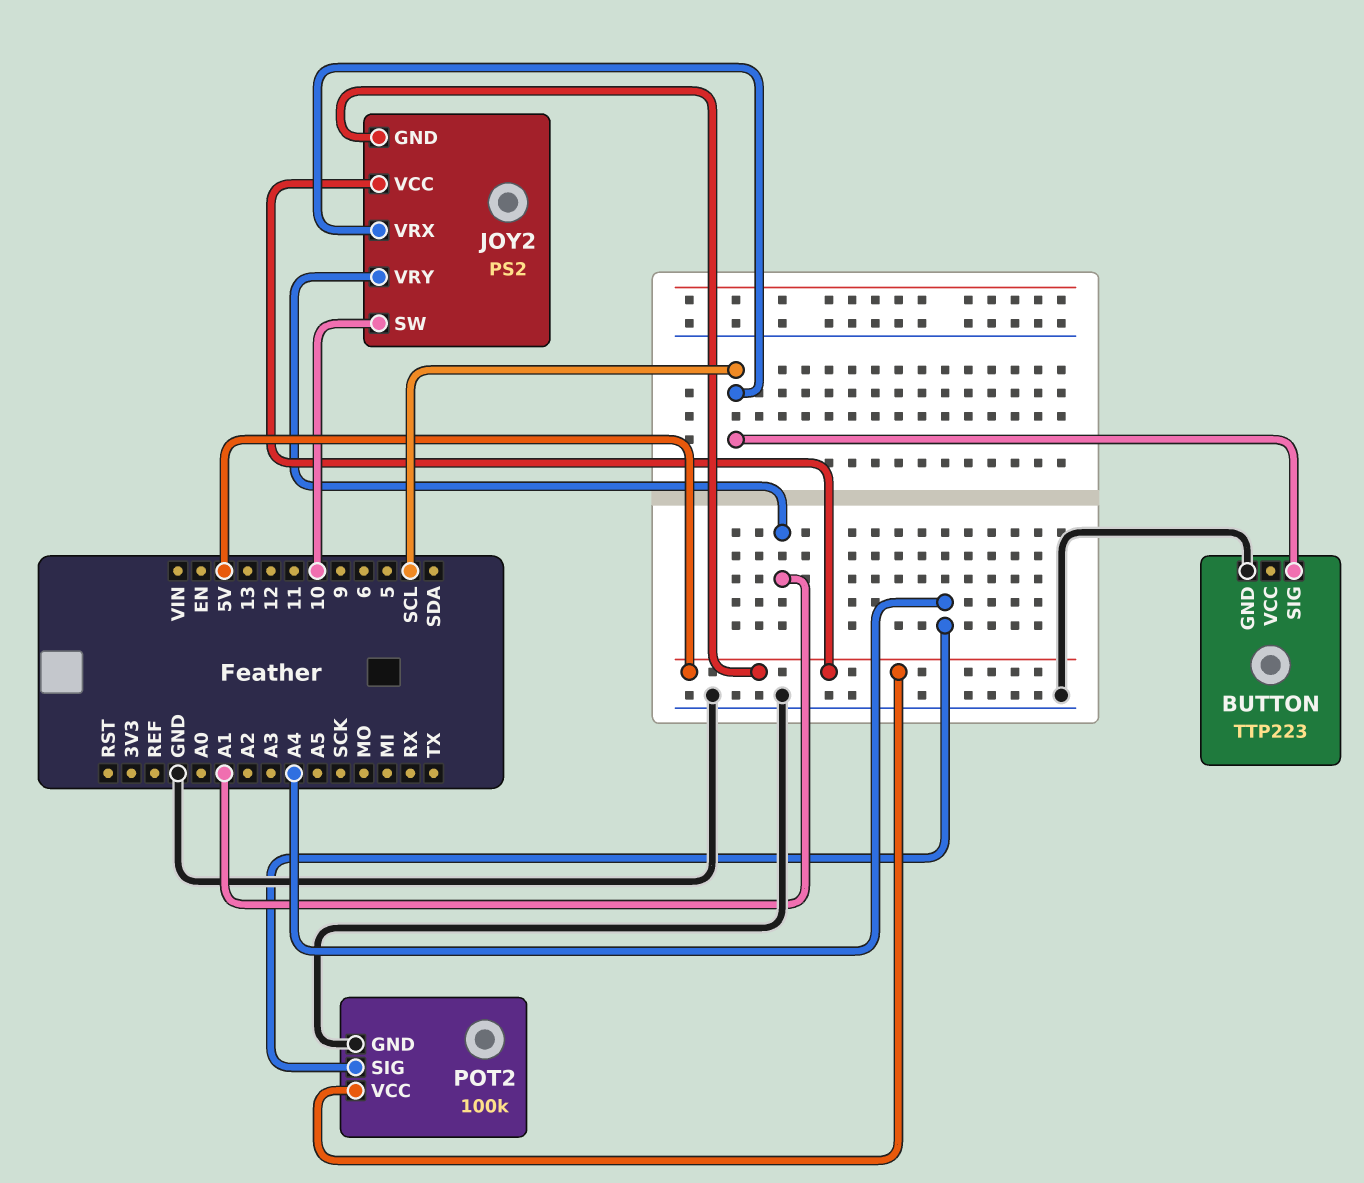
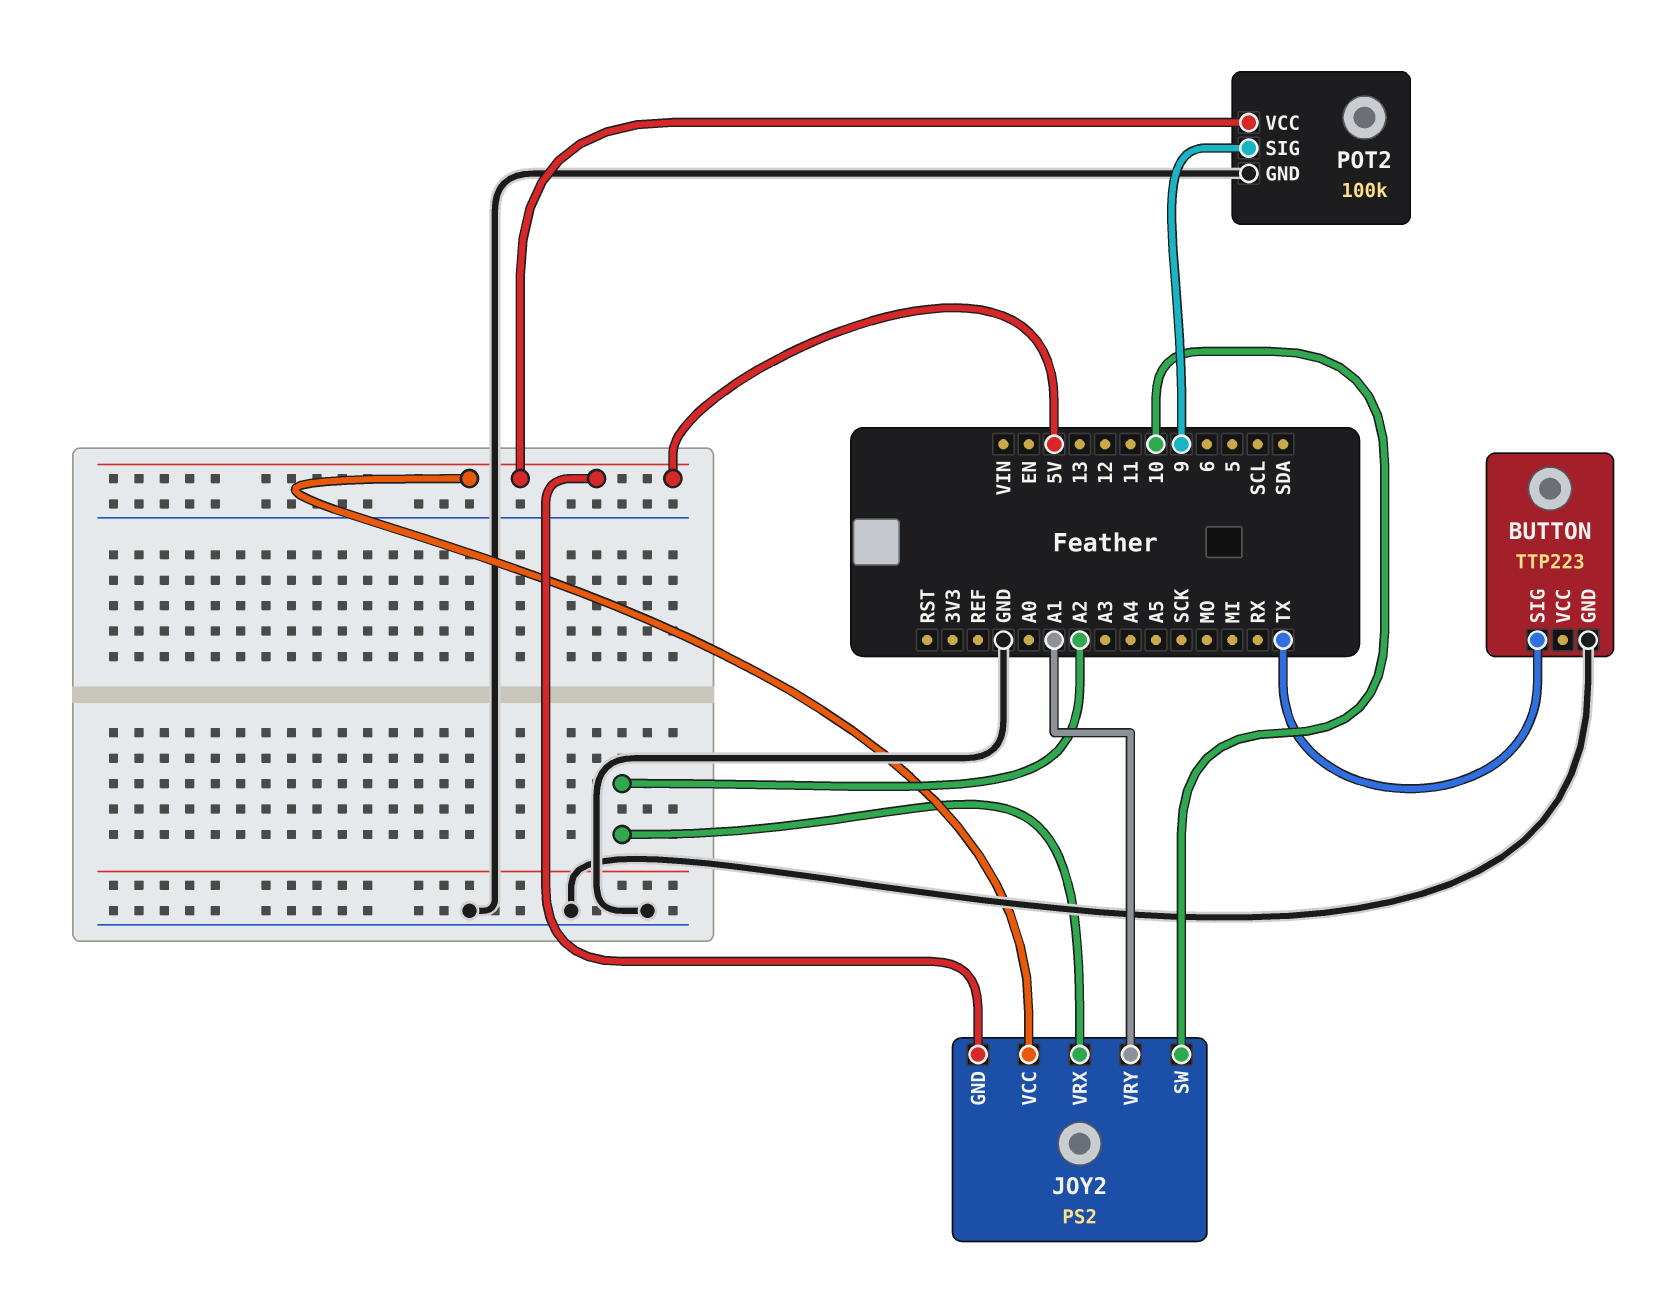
BUTTON pin SIG: SCL -> TX
JOY2 pin VRX: SCL -> A2
POT2 pin SIG: A4 -> 9

